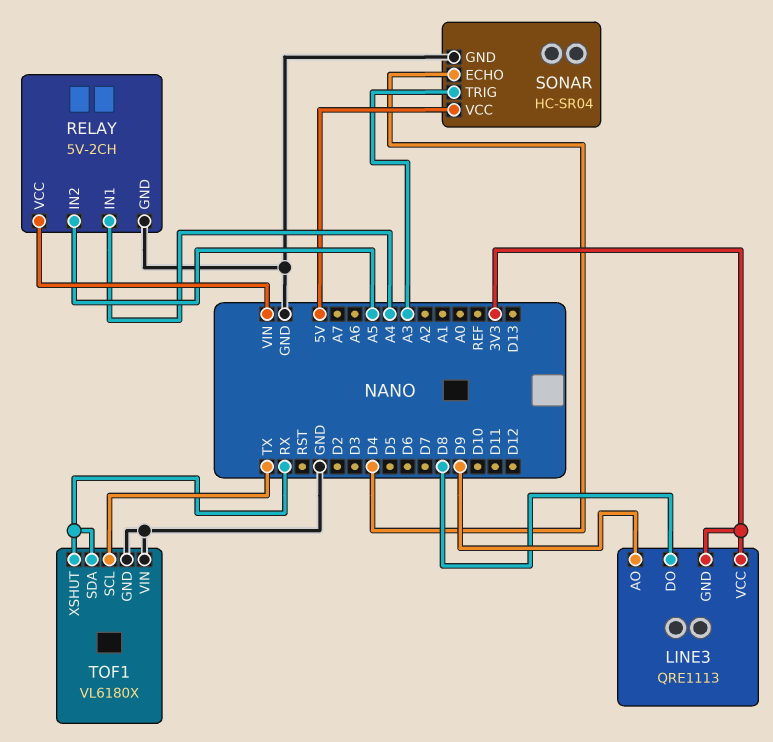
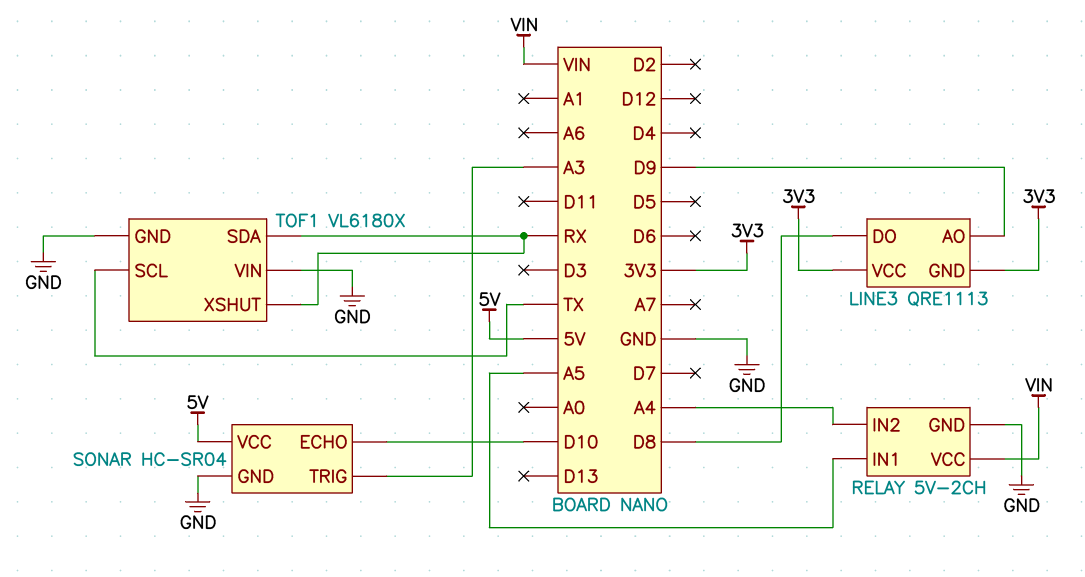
RELAY pin IN1: A4 -> A5
RELAY pin IN2: A5 -> A4
SONAR pin ECHO: D4 -> D10

